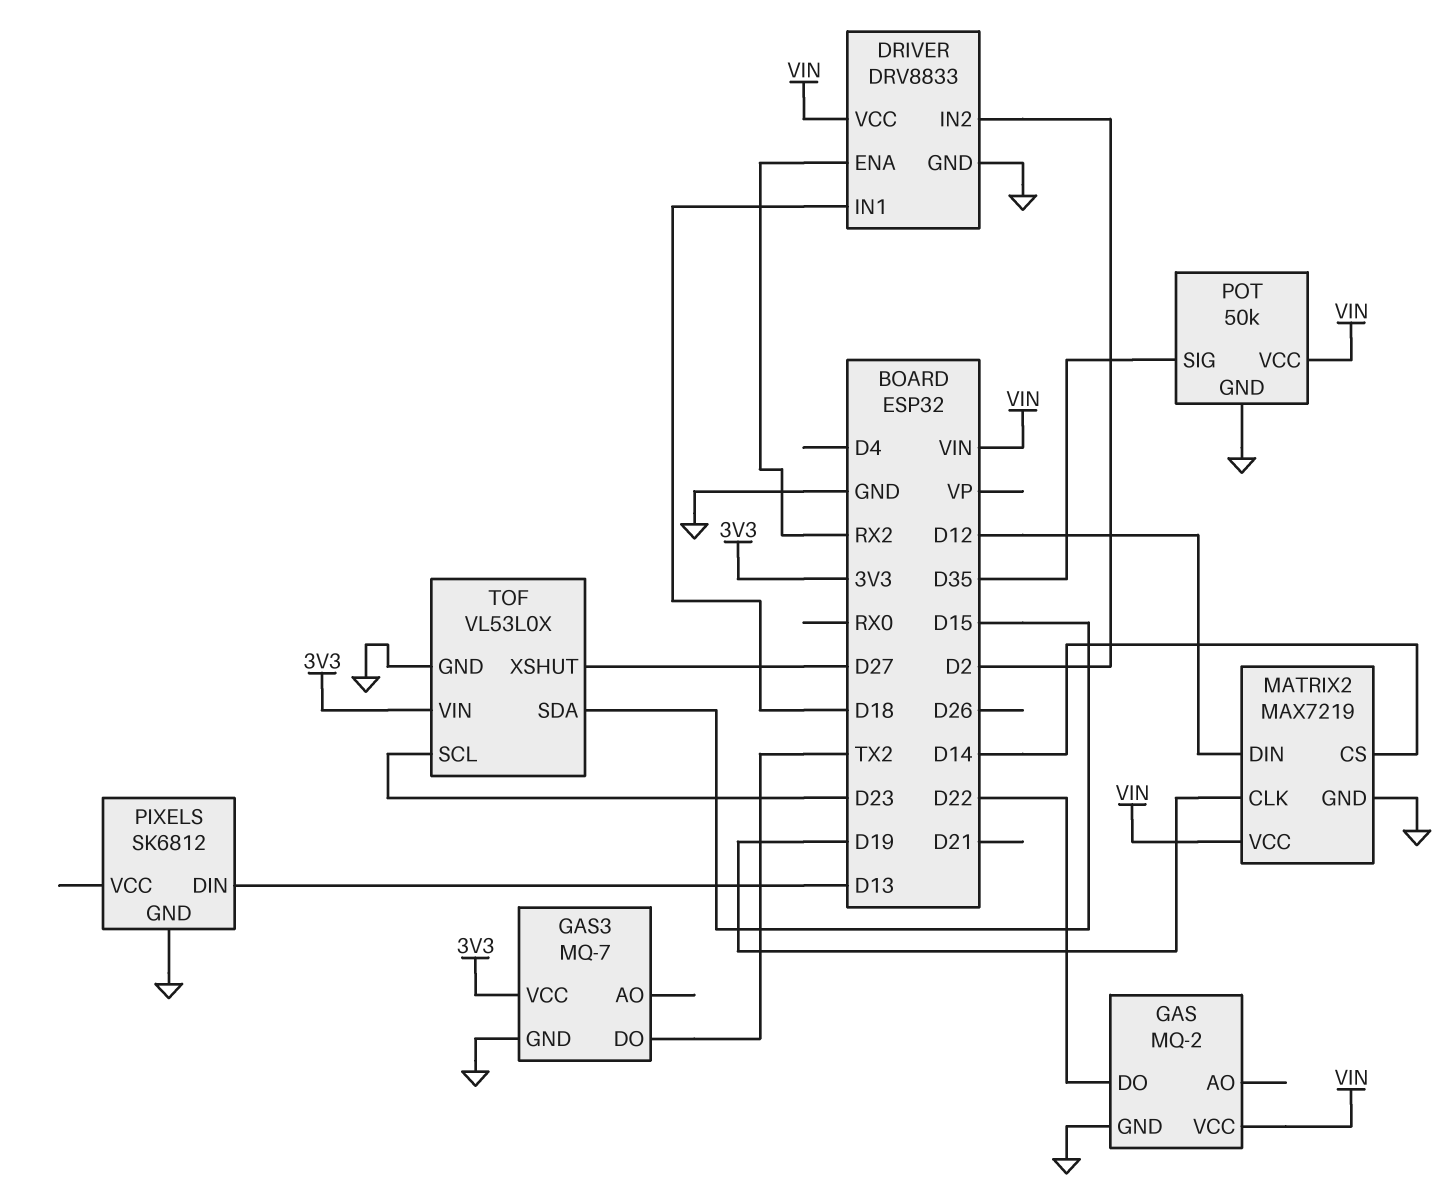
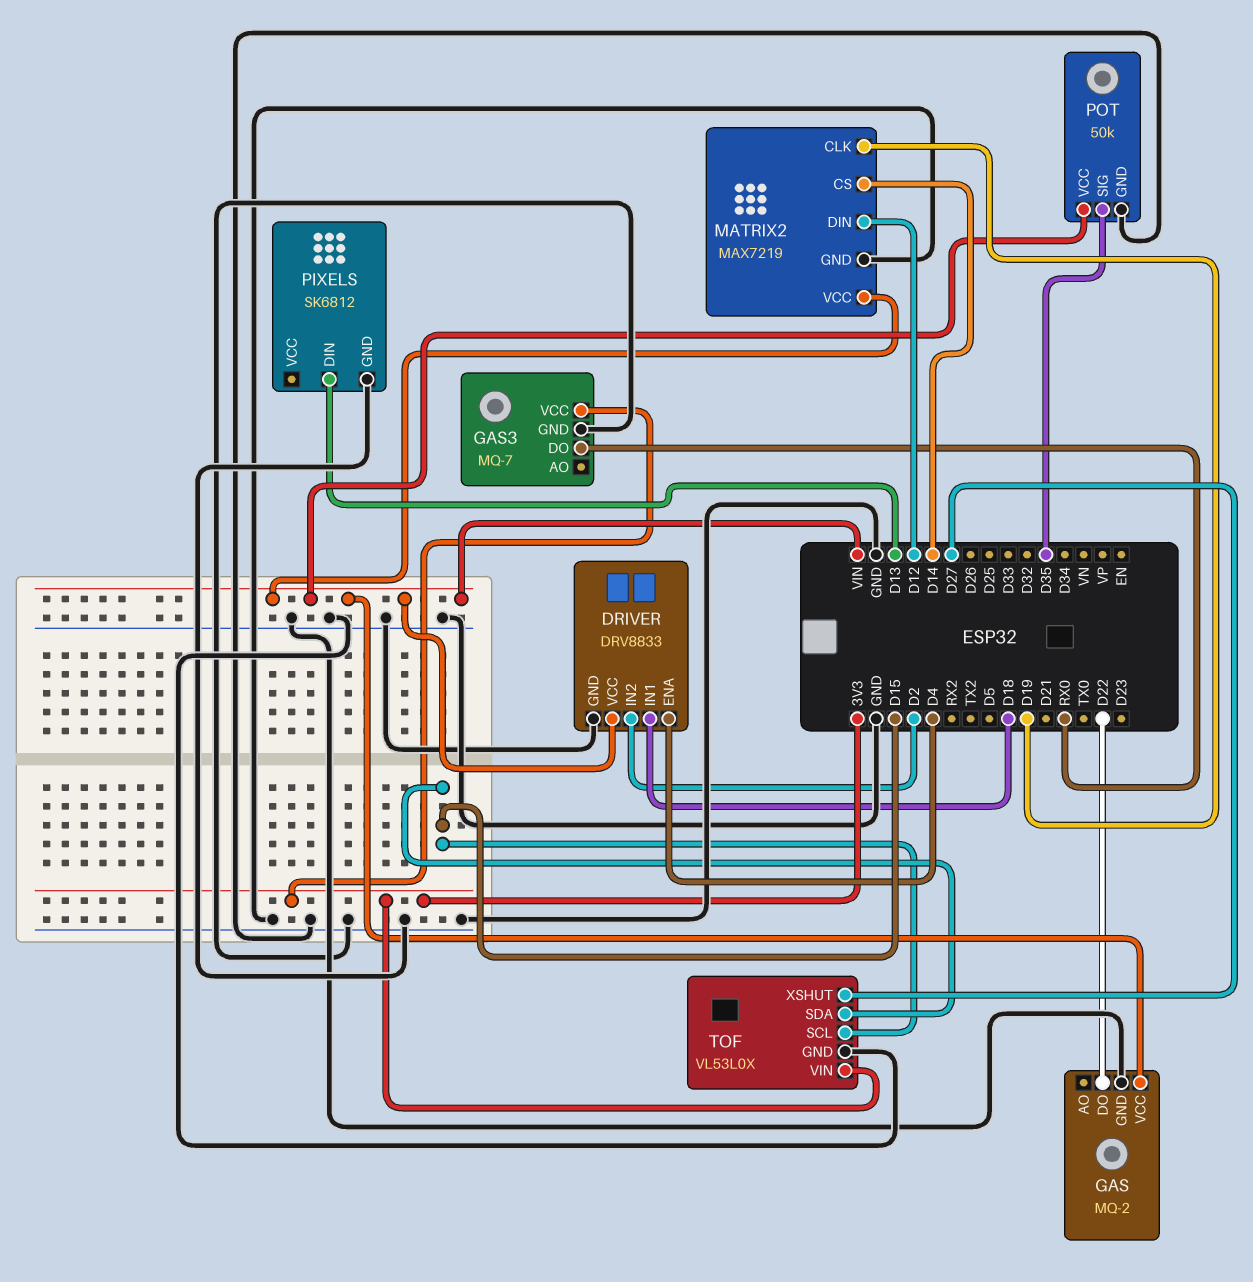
DRIVER pin ENA: RX2 -> D4
GAS3 pin DO: TX2 -> RX0
TOF pin SCL: D23 -> D15

